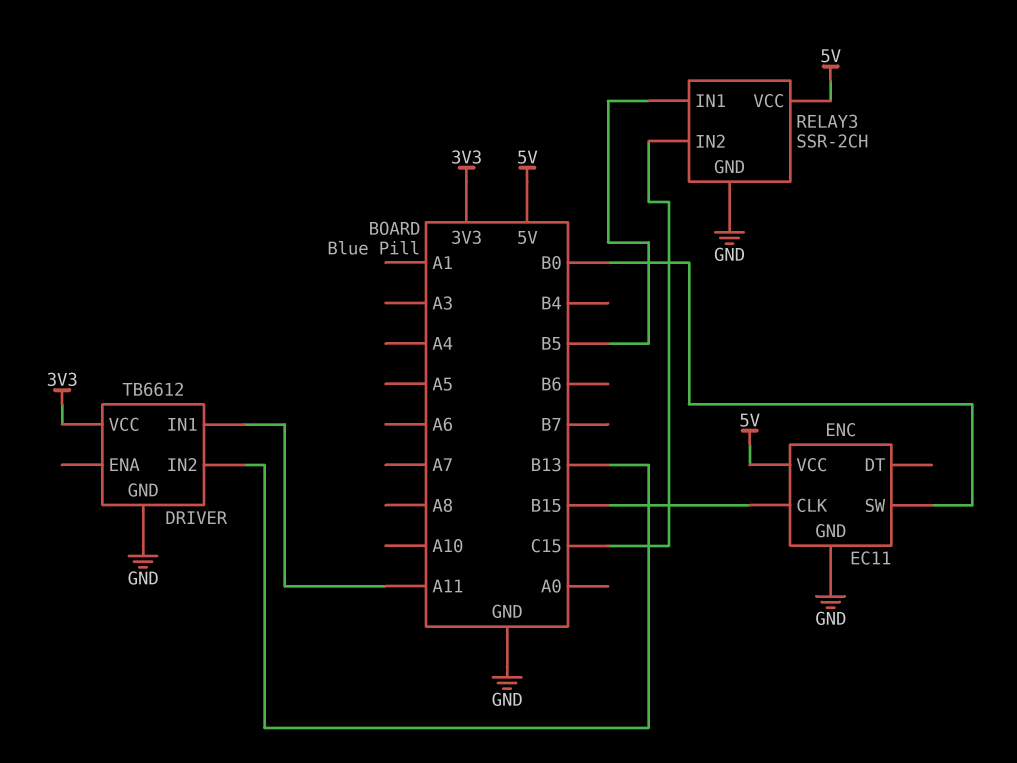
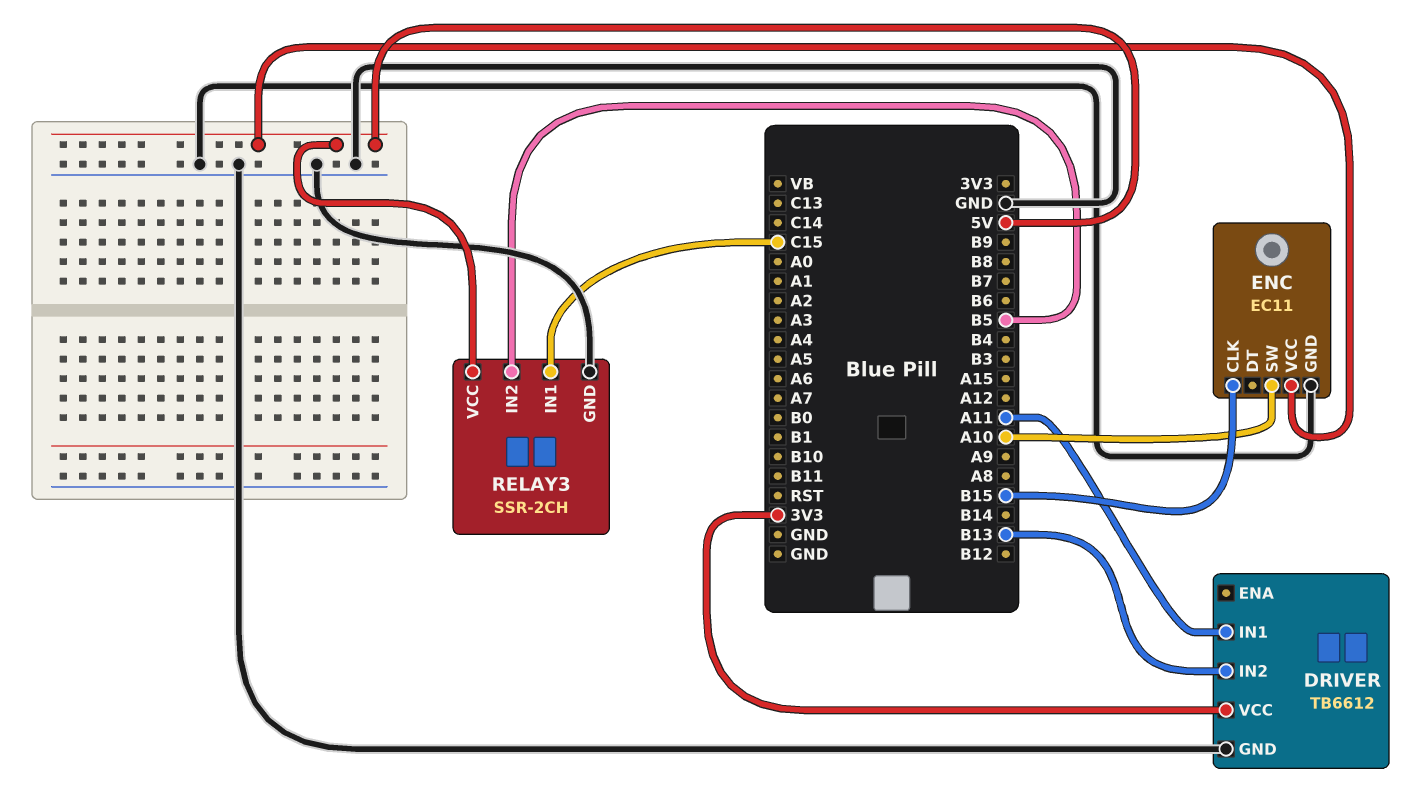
ENC pin SW: B0 -> A10
RELAY3 pin IN1: B5 -> C15
RELAY3 pin IN2: C15 -> B5

